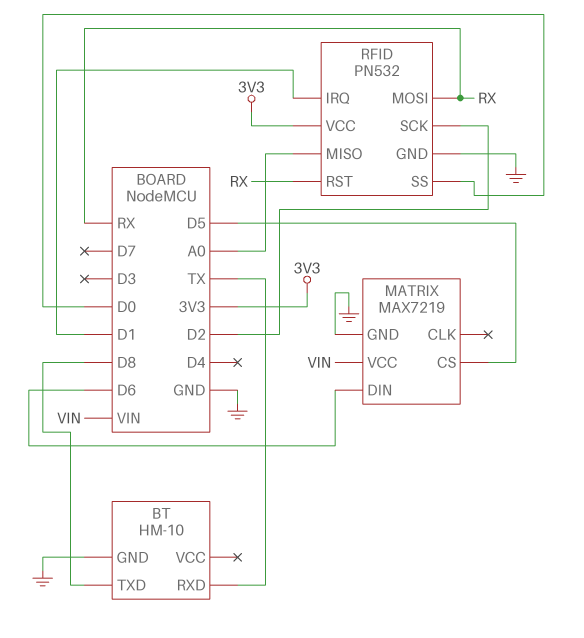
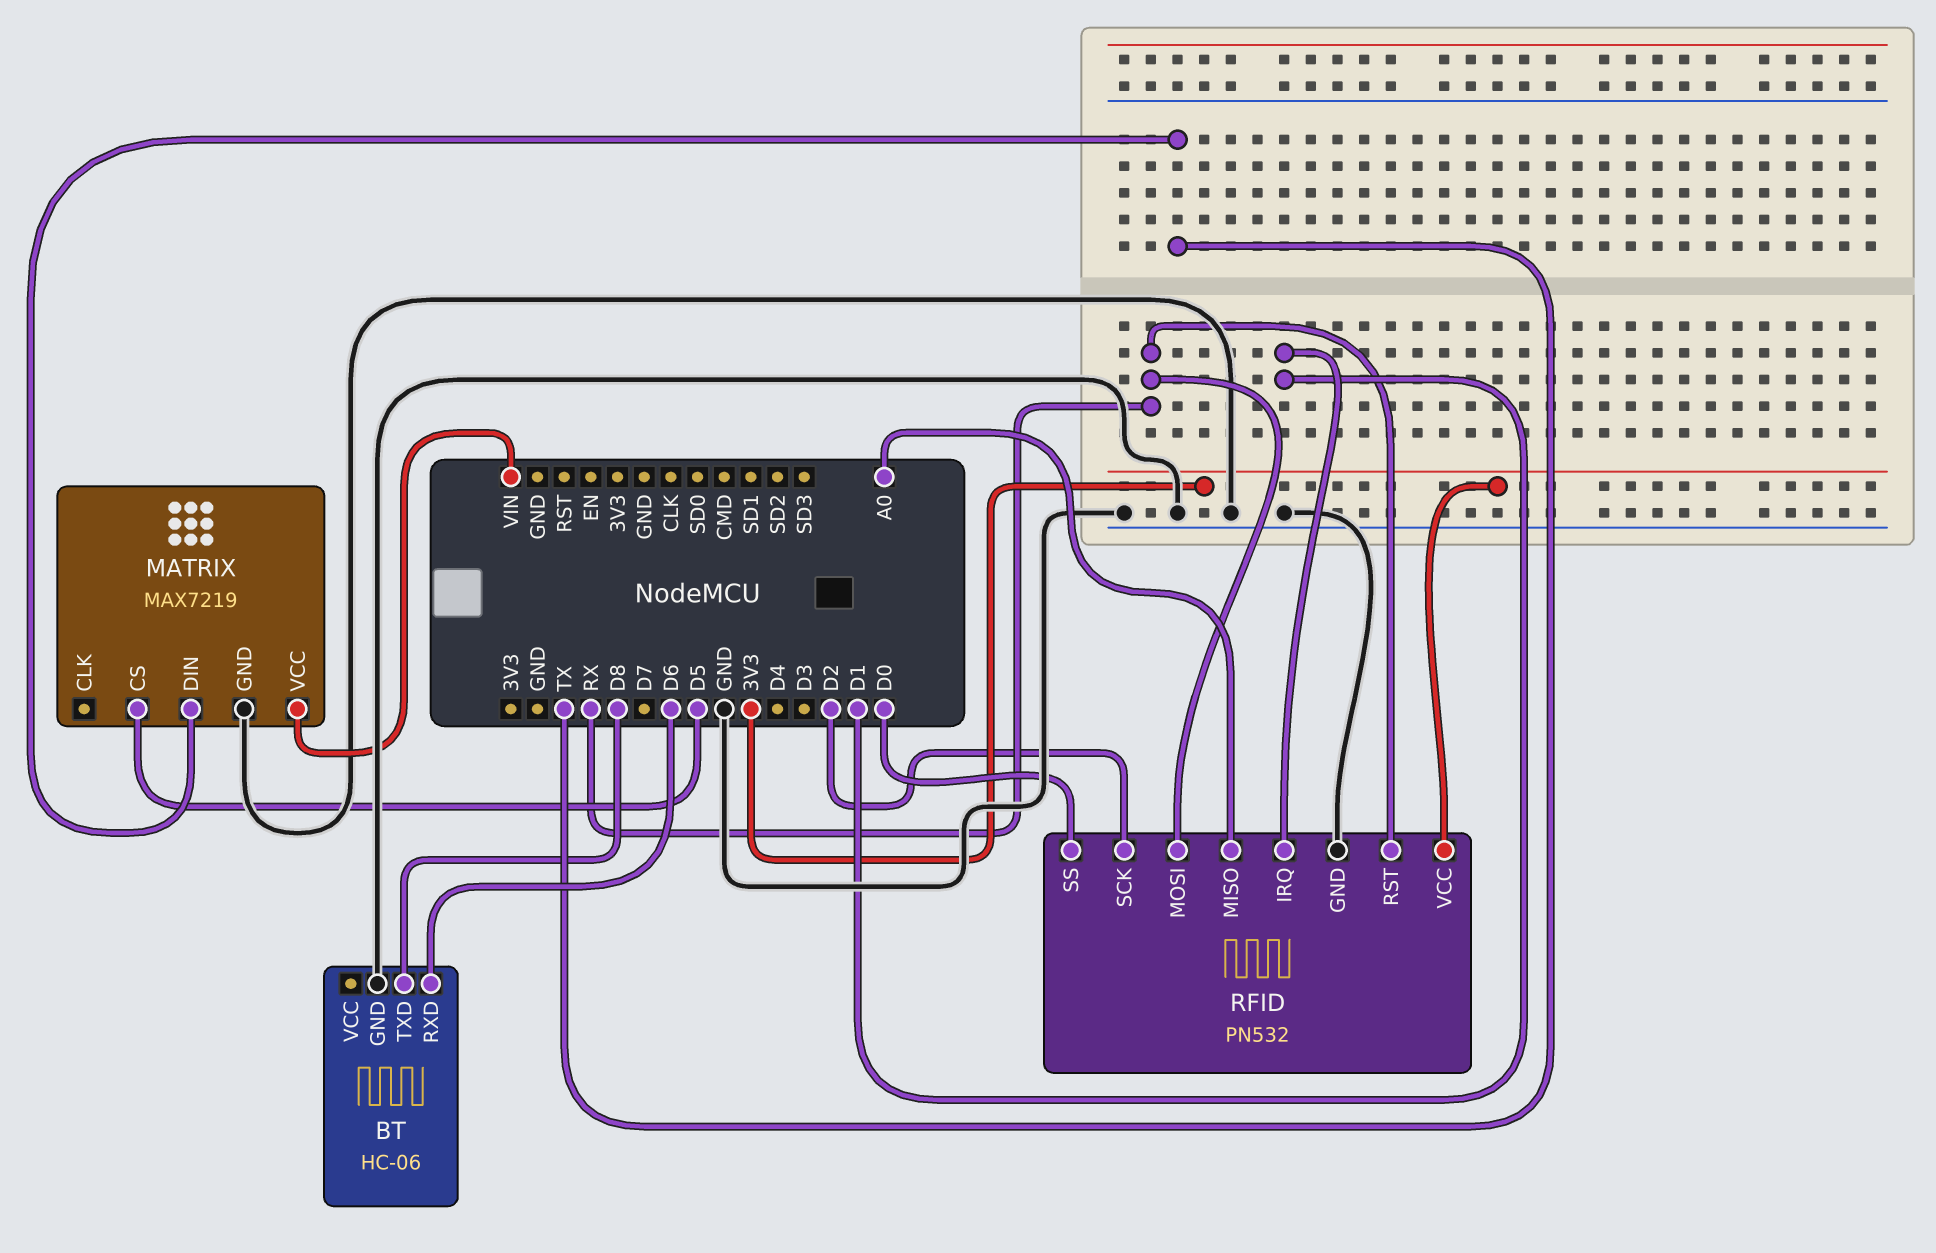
BT: HM-10 -> HC-06
BT pin RXD: TX -> D6
MATRIX pin DIN: D6 -> TX

